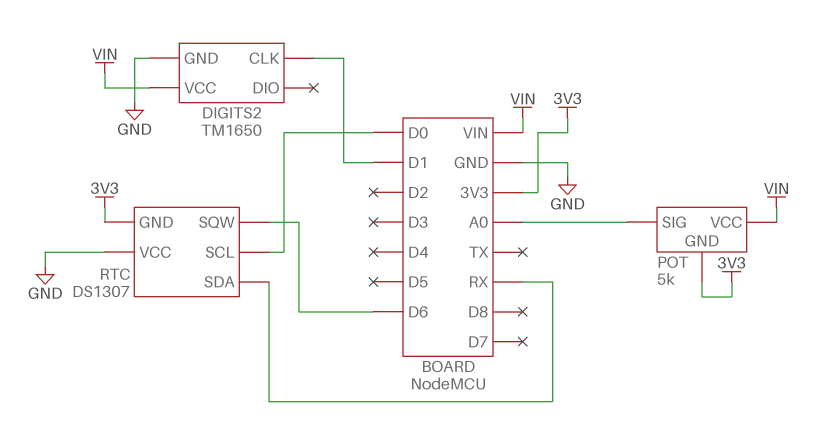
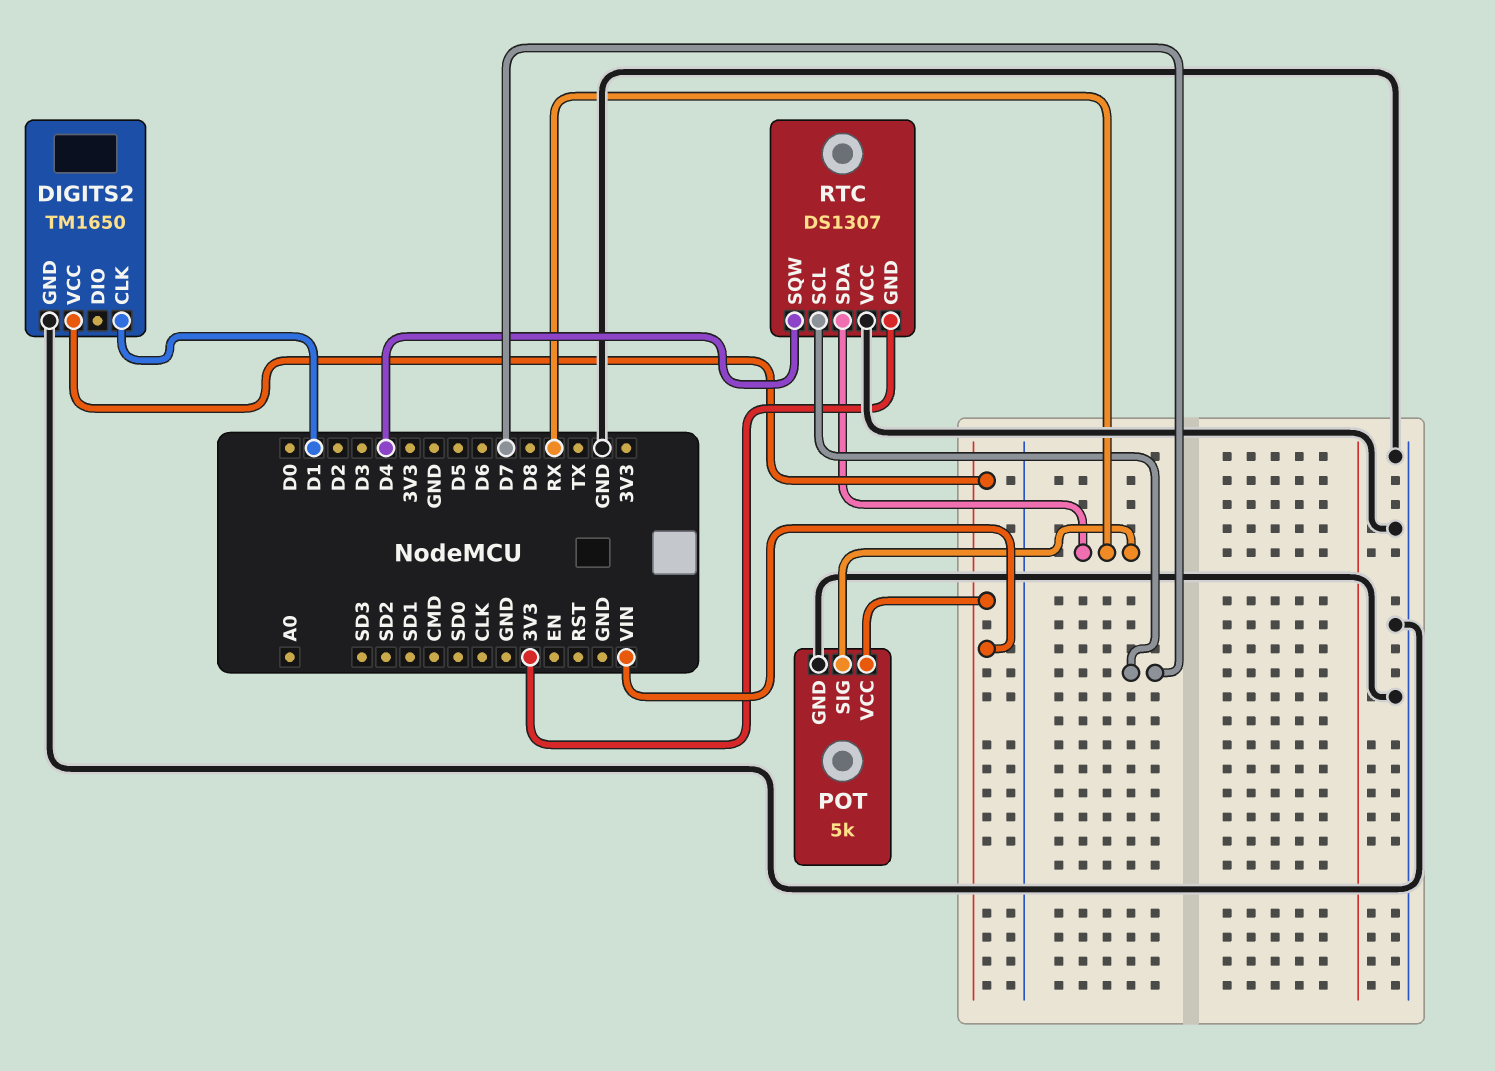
POT pin GND: 3V3 -> GND
POT pin SIG: A0 -> RX
RTC pin SCL: D0 -> D7
RTC pin SQW: D6 -> D4

